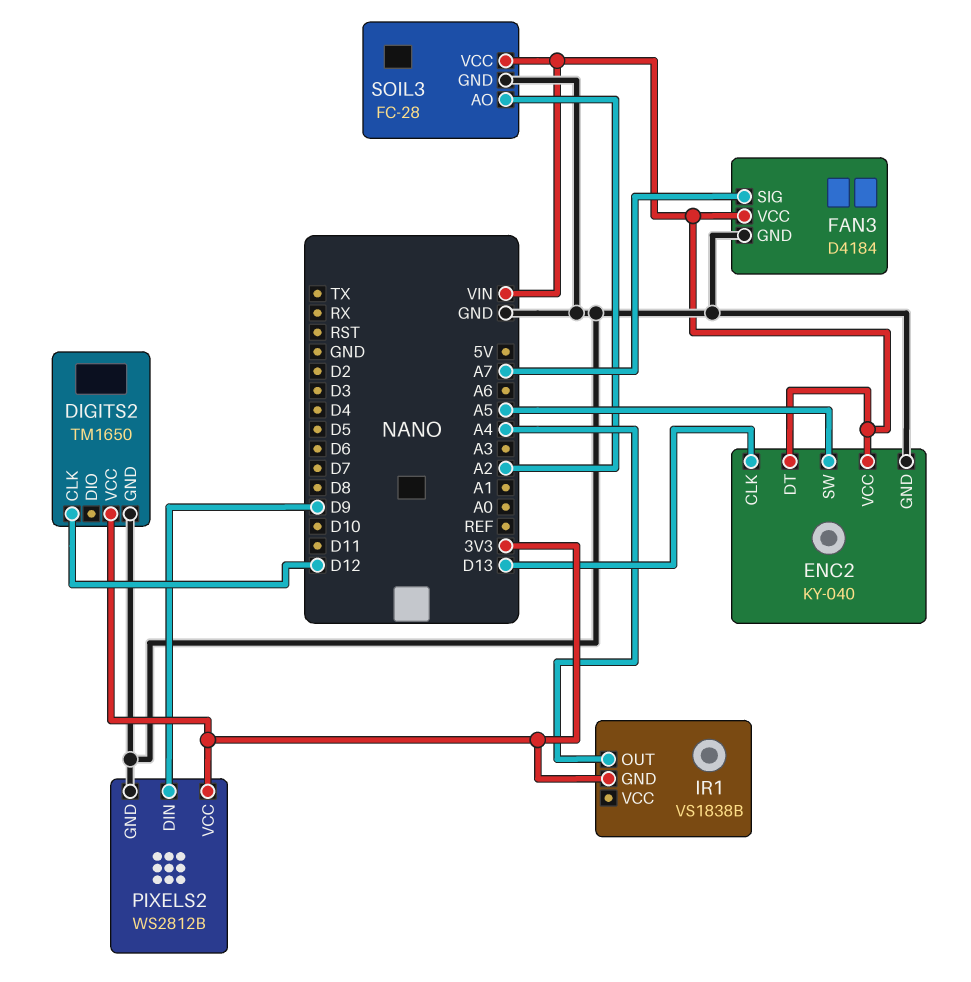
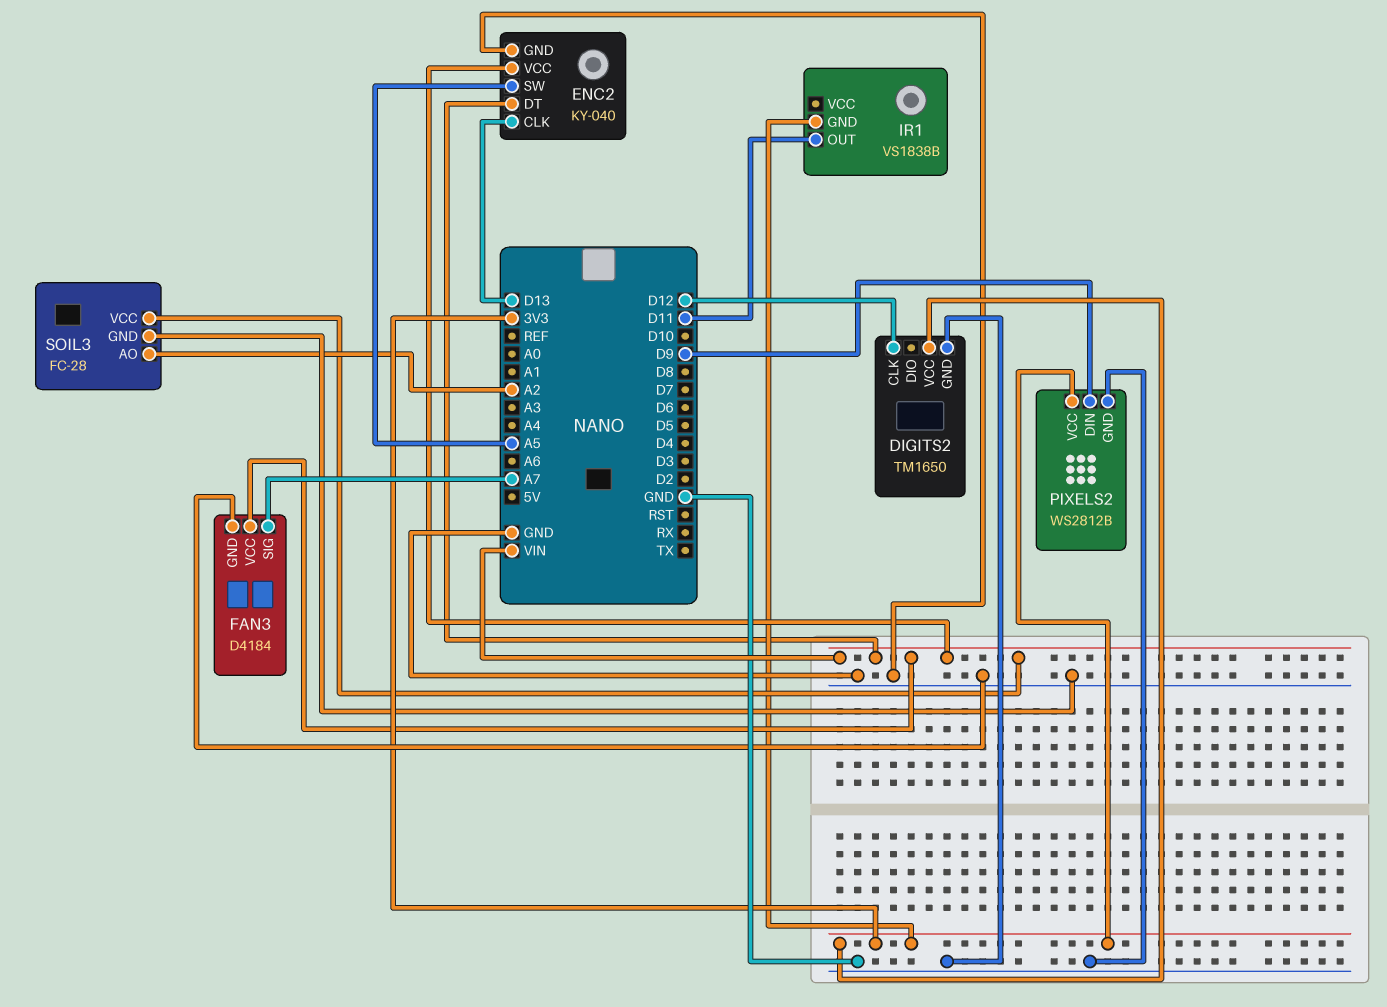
IR1 pin OUT: A4 -> D11

